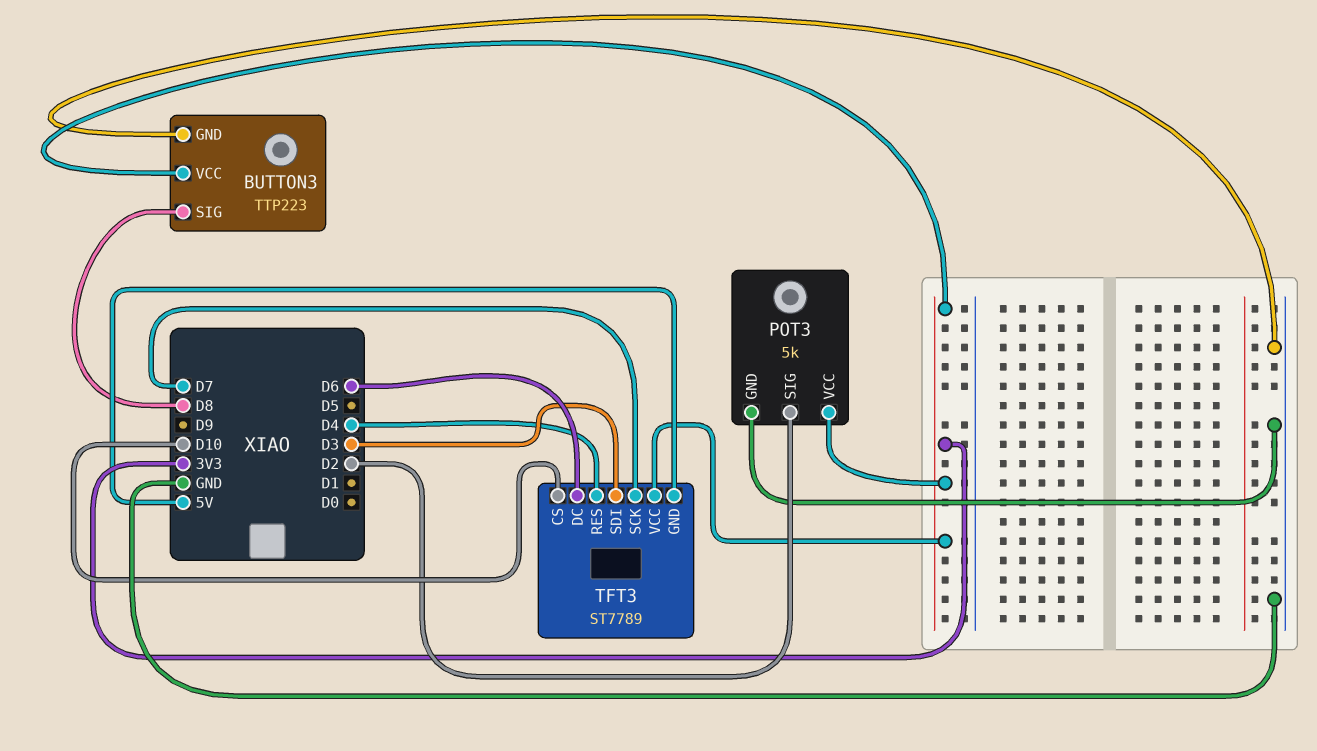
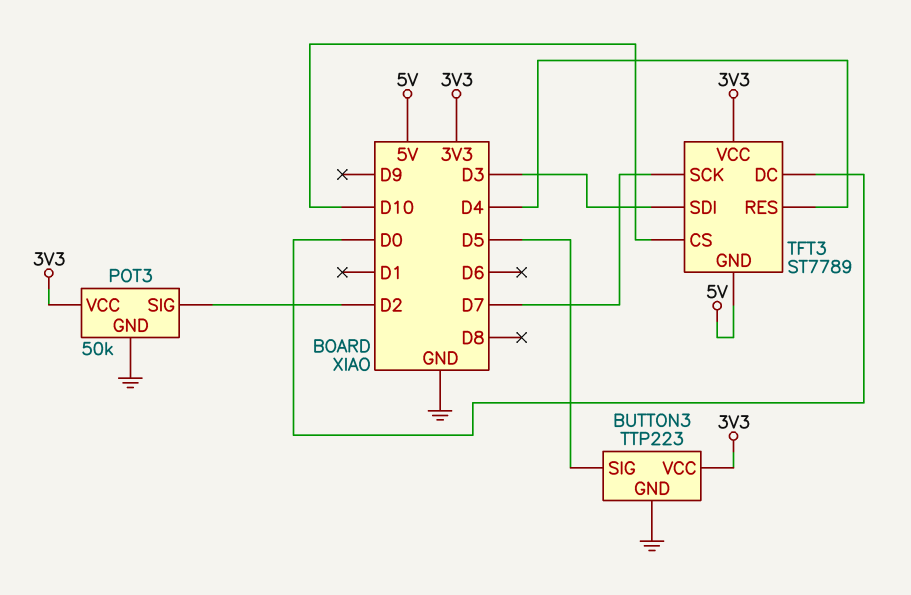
BUTTON3 pin SIG: D8 -> D5
POT3: 5k -> 50k
TFT3 pin DC: D6 -> D0

